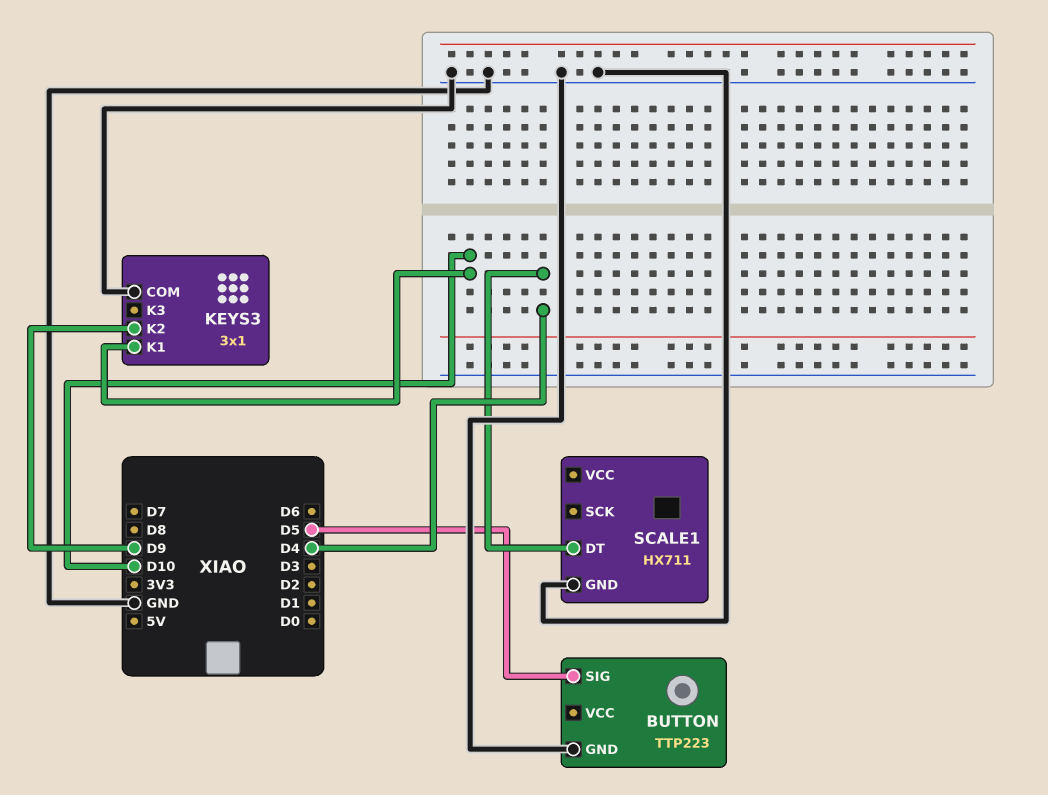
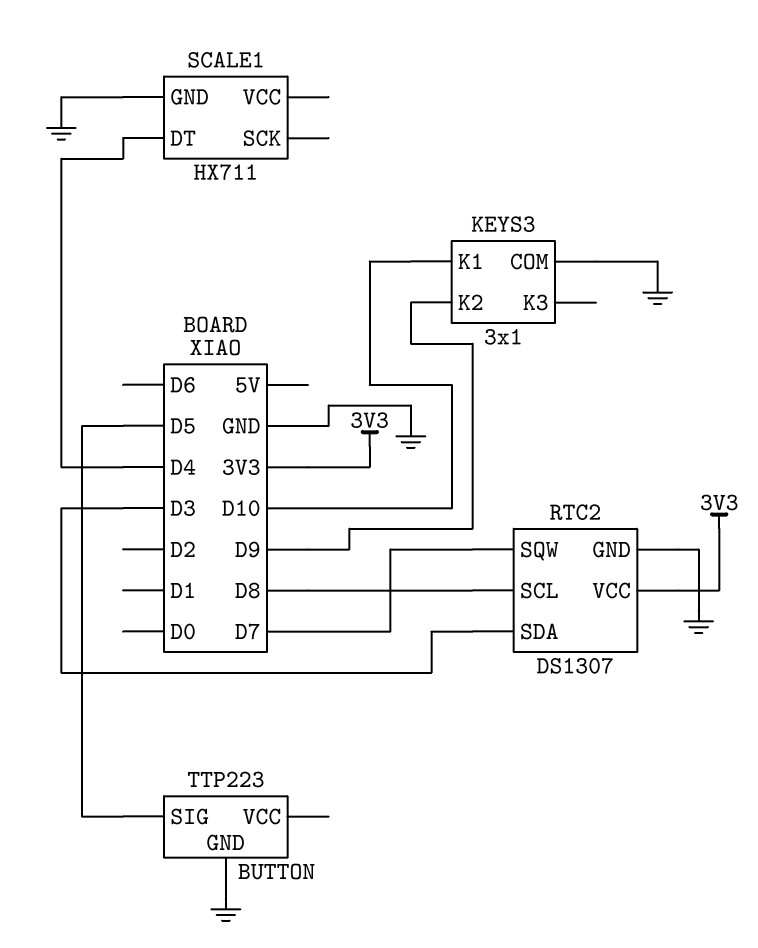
RTC2: none -> DS1307
RTC2 pin GND: none -> GND
RTC2 pin SCL: none -> D8
RTC2 pin SDA: none -> D3
RTC2 pin SQW: none -> D7
RTC2 pin VCC: none -> 3V3

